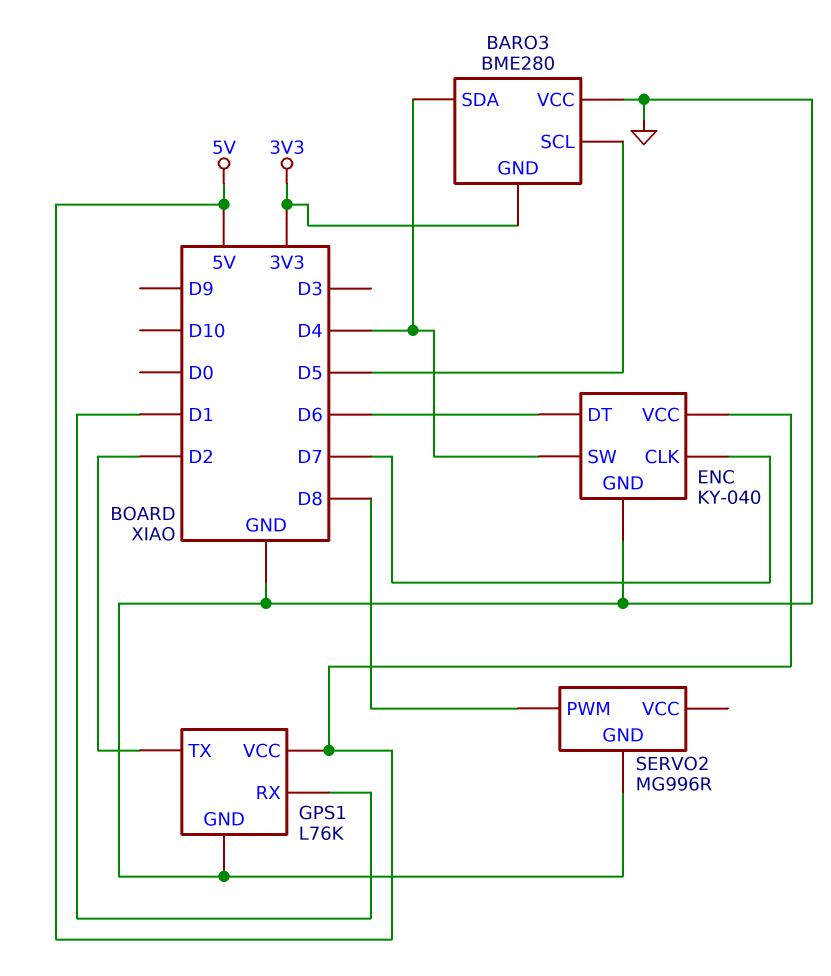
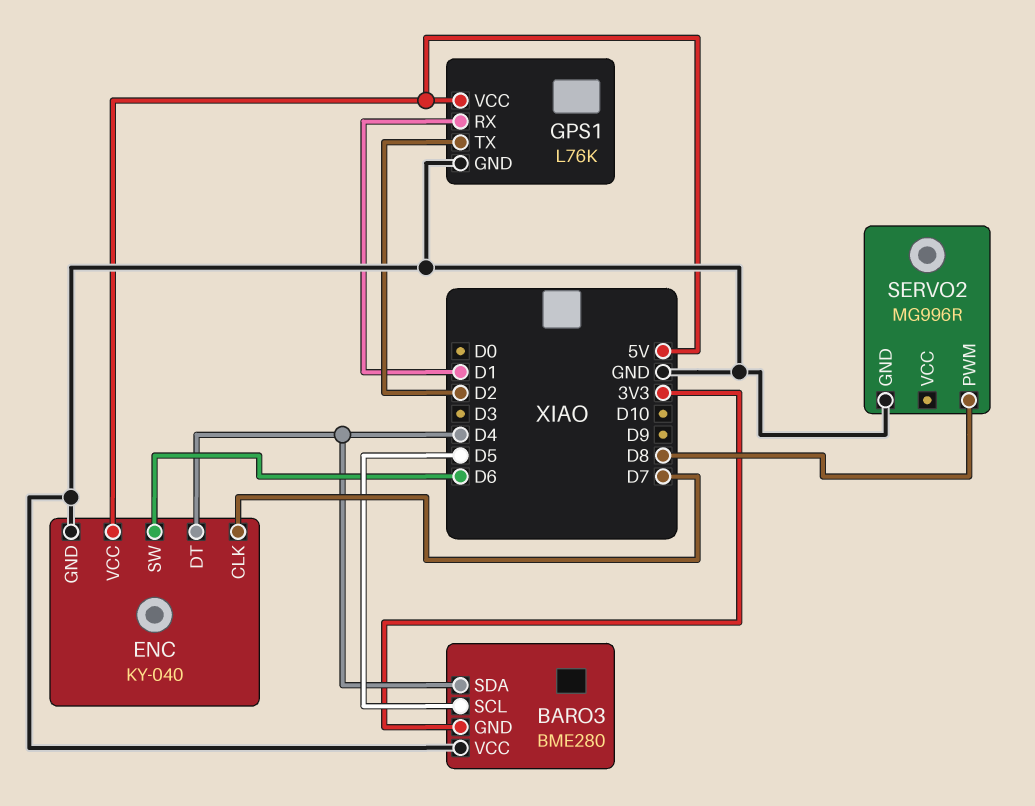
ENC pin DT: D6 -> D4
ENC pin SW: D4 -> D6

